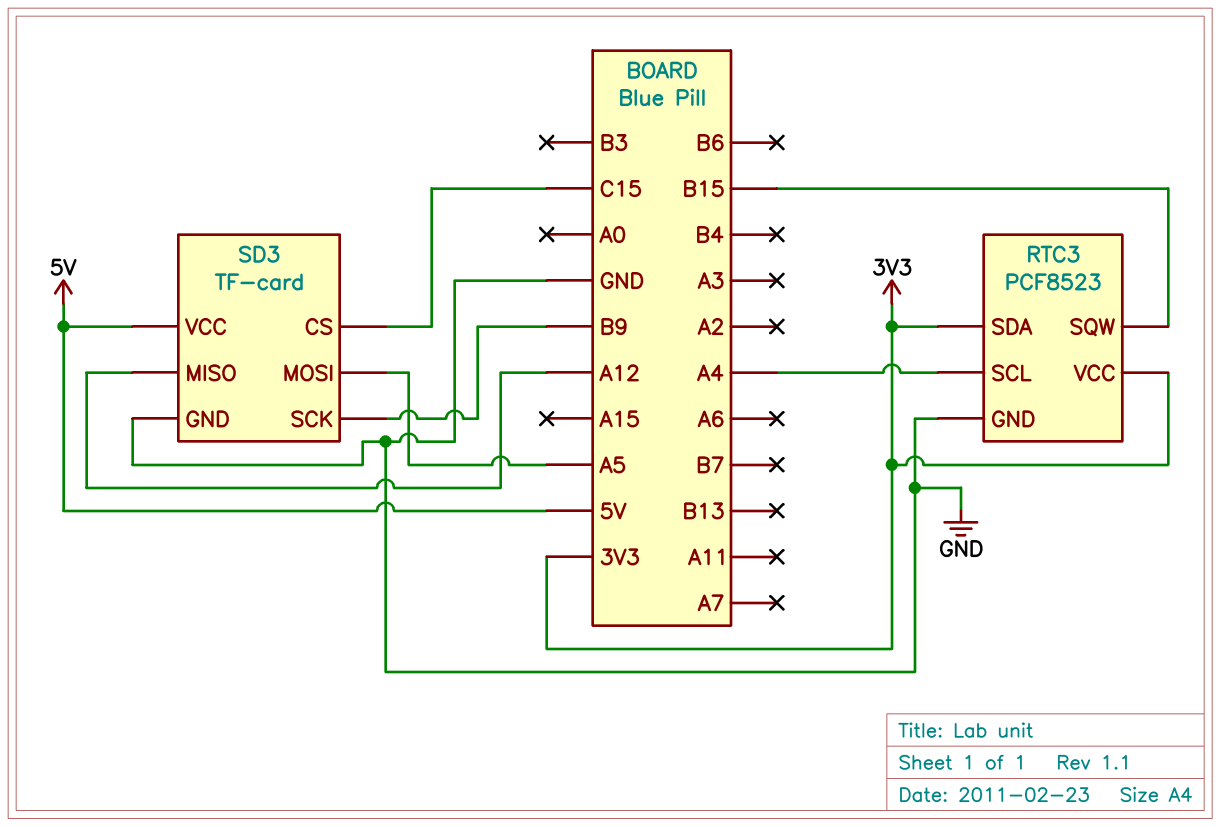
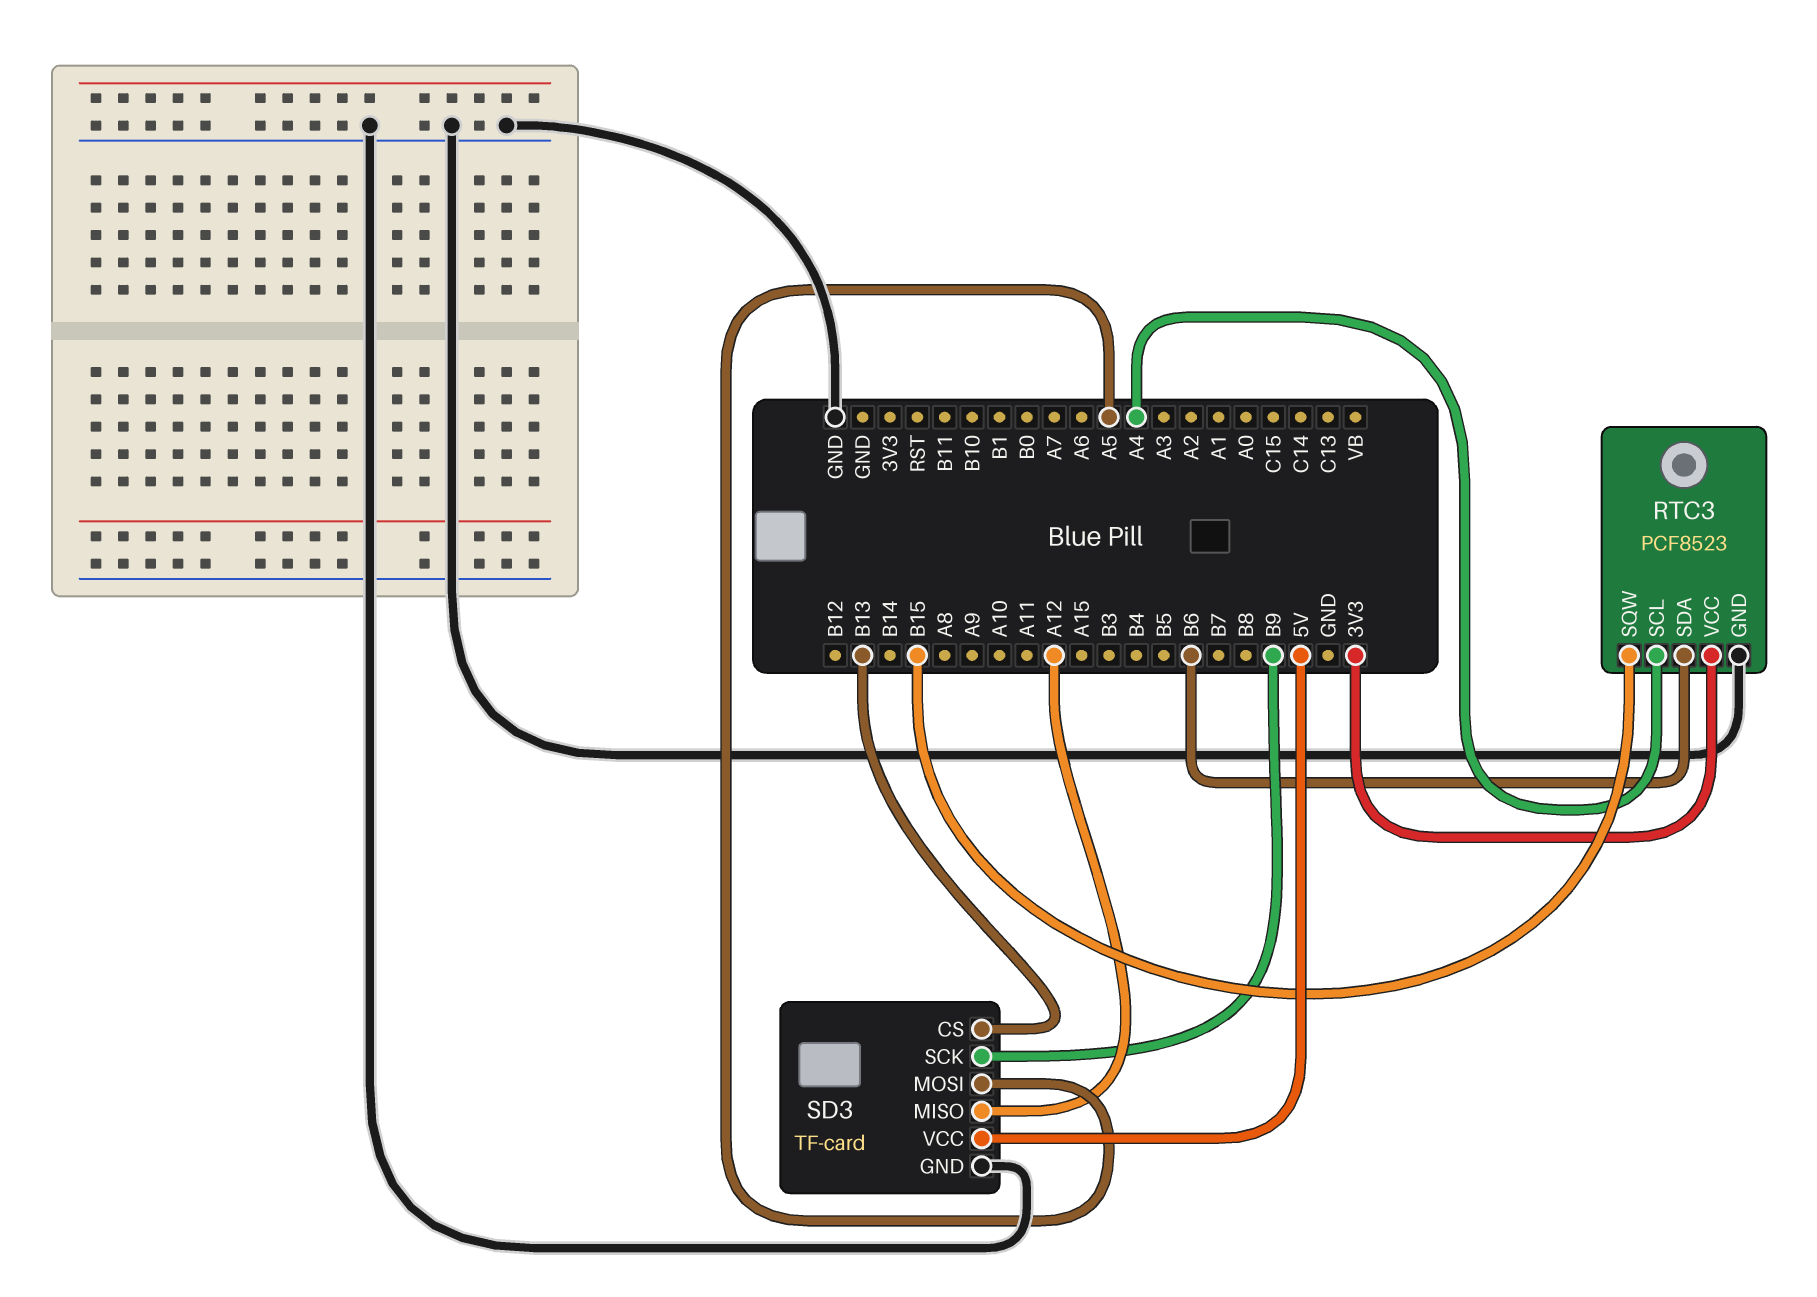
RTC3 pin SDA: 3V3 -> B6
SD3 pin CS: C15 -> B13

